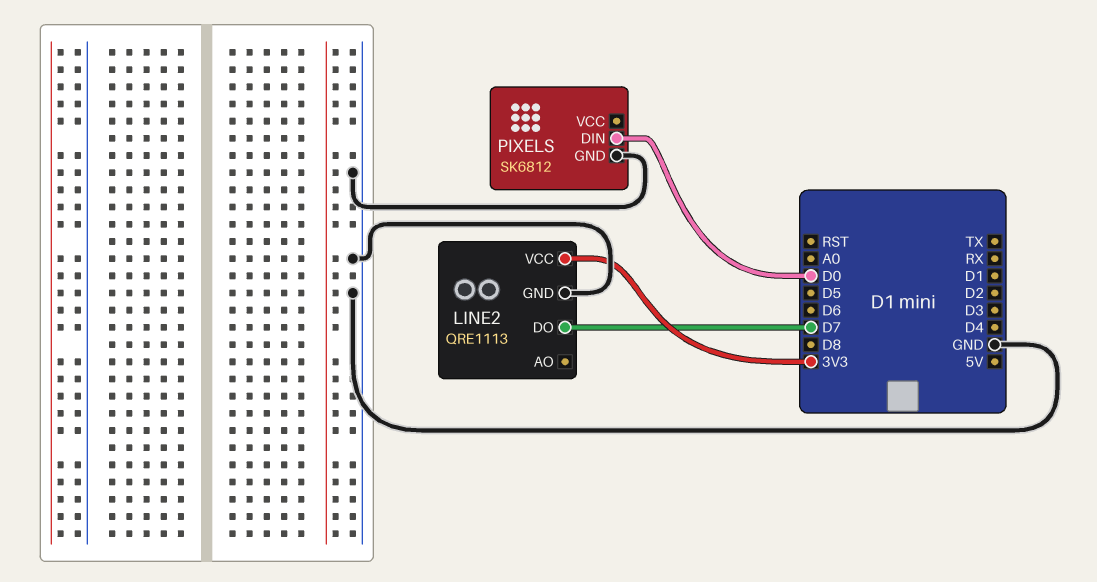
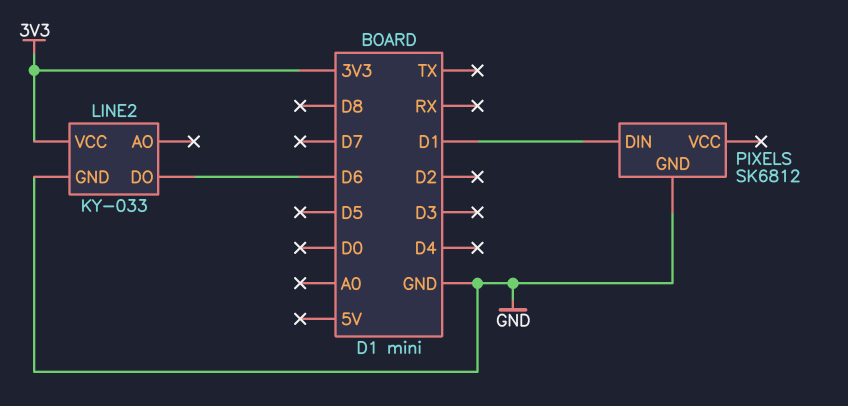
LINE2: QRE1113 -> KY-033
LINE2 pin DO: D7 -> D6
PIXELS pin DIN: D0 -> D1

